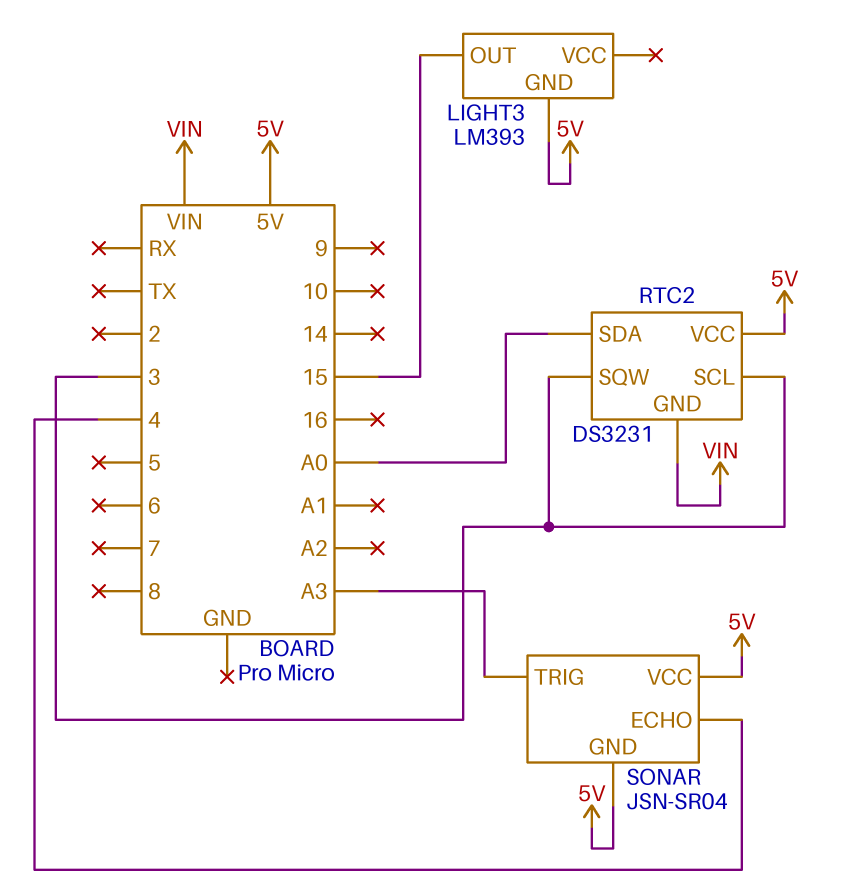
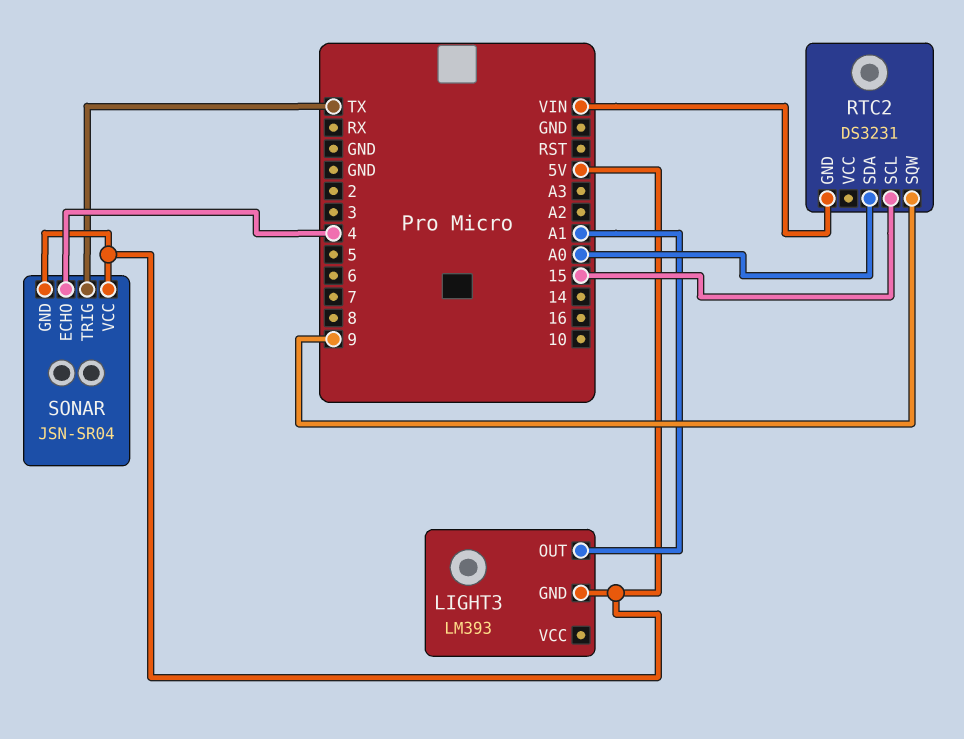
LIGHT3 pin OUT: 15 -> A1
RTC2 pin SCL: 3 -> 15
RTC2 pin SQW: 3 -> 9
RTC2 pin VCC: 5V -> none
SONAR pin TRIG: A3 -> TX

